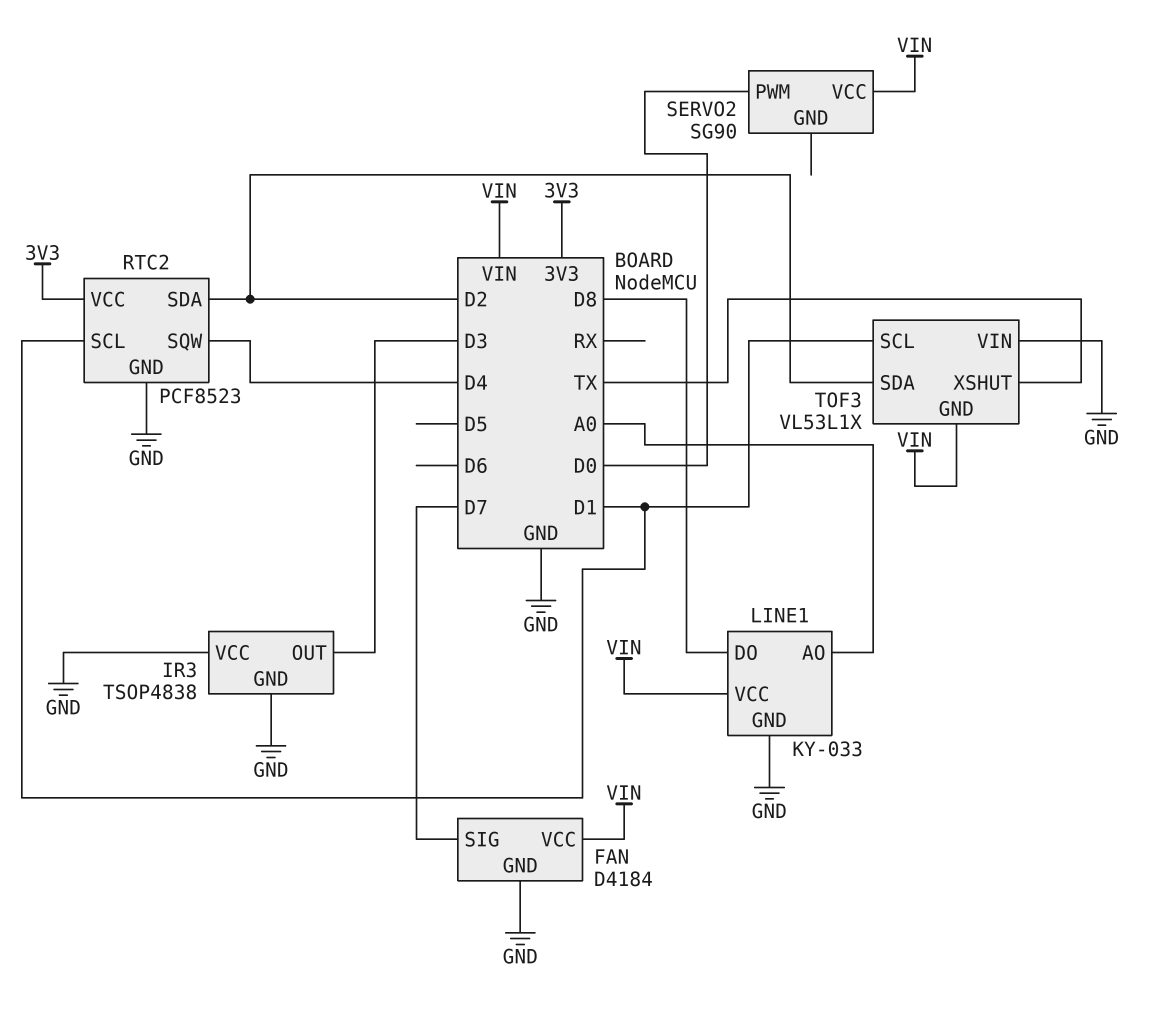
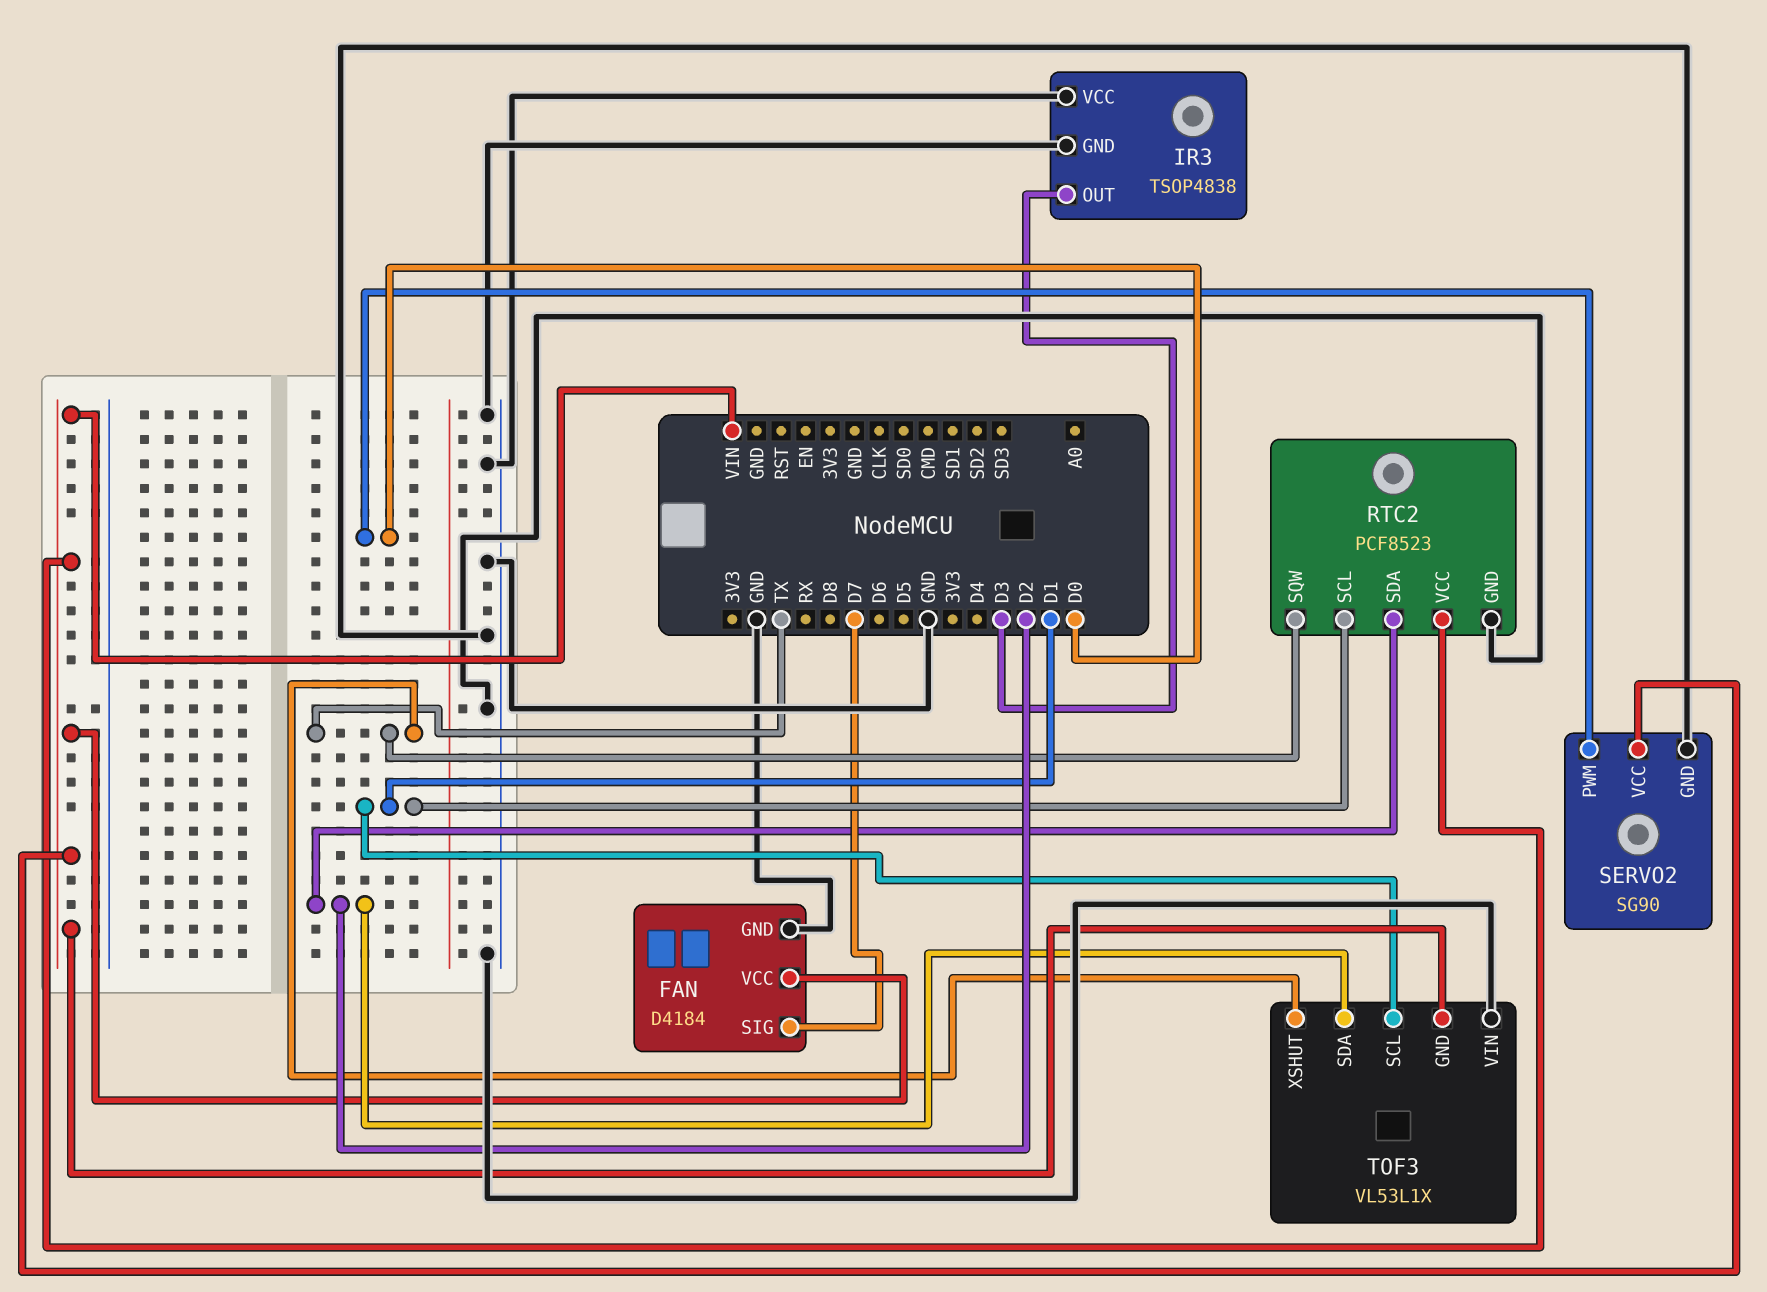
LINE1: KY-033 -> none
LINE1 pin AO: A0 -> none
LINE1 pin DO: D8 -> none
LINE1 pin GND: GND -> none
LINE1 pin VCC: VIN -> none
RTC2 pin SQW: D4 -> TX
RTC2 pin VCC: 3V3 -> VIN
SERVO2 pin GND: none -> GND

